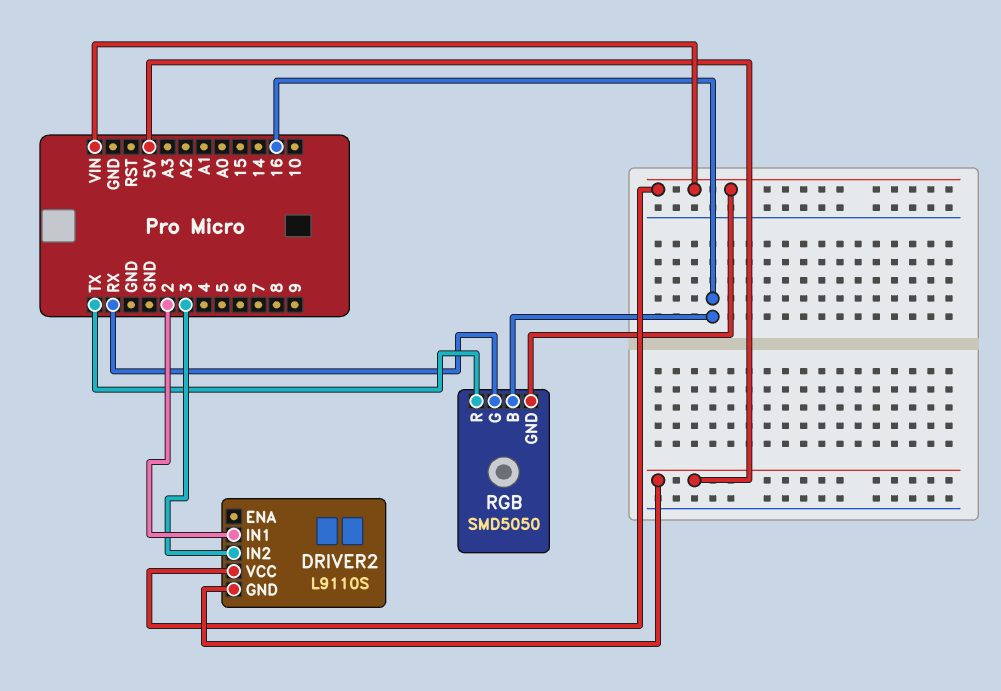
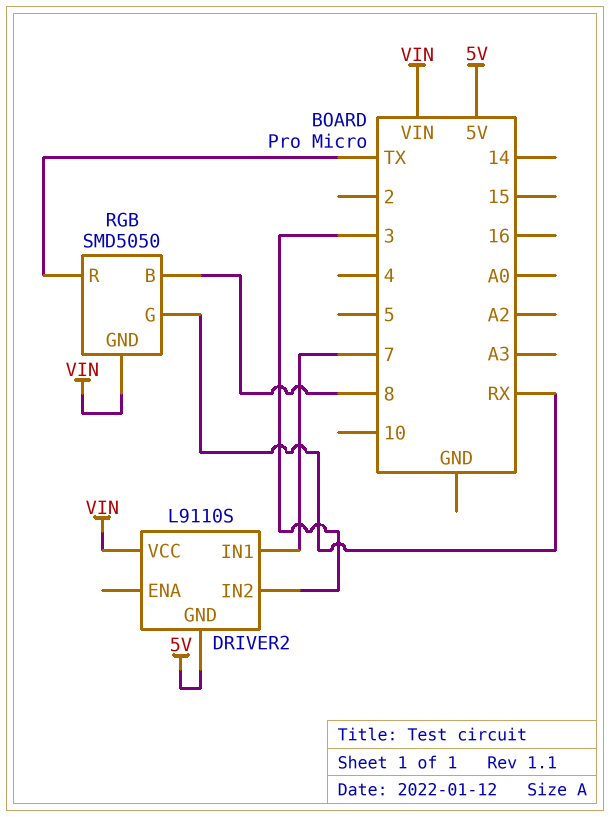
DRIVER2 pin IN1: 2 -> 7
RGB pin B: 16 -> 8

